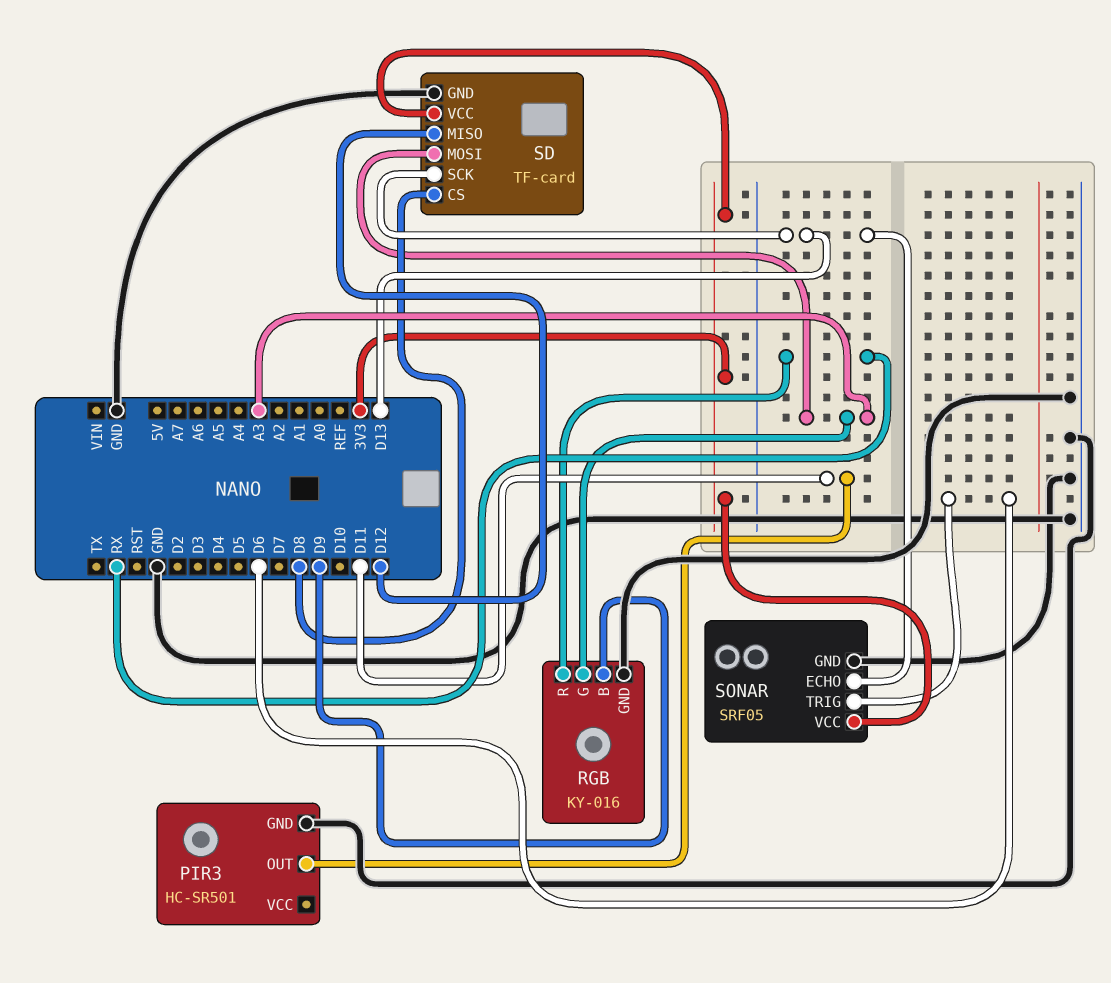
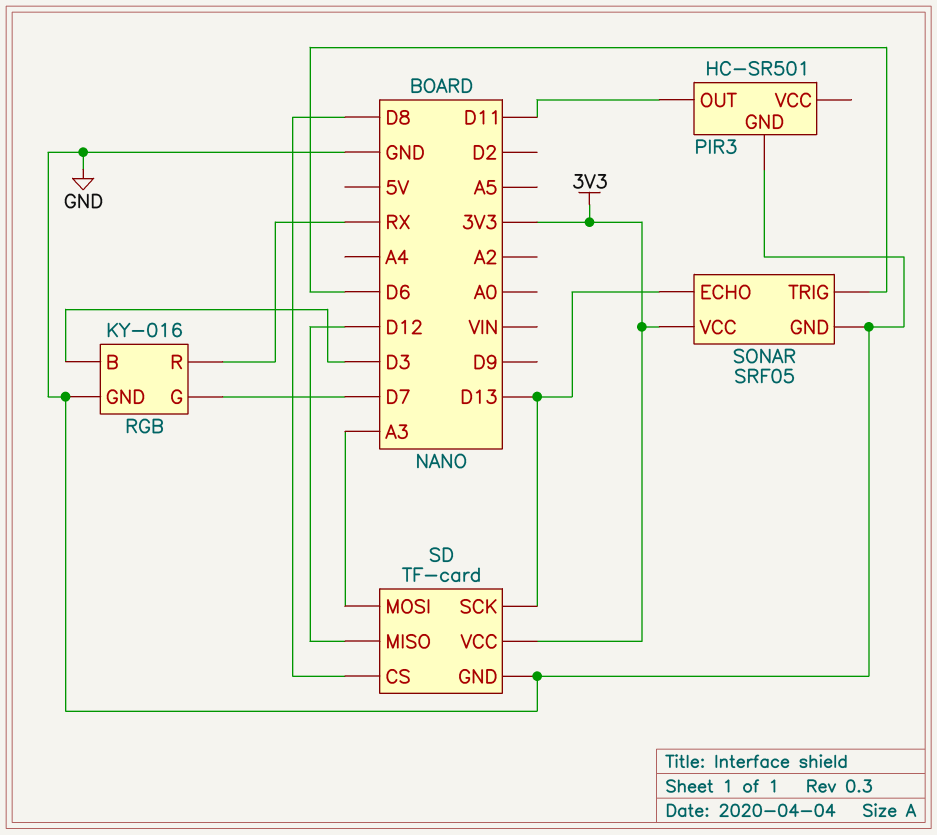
RGB pin B: D9 -> D3
RGB pin G: A3 -> D7

